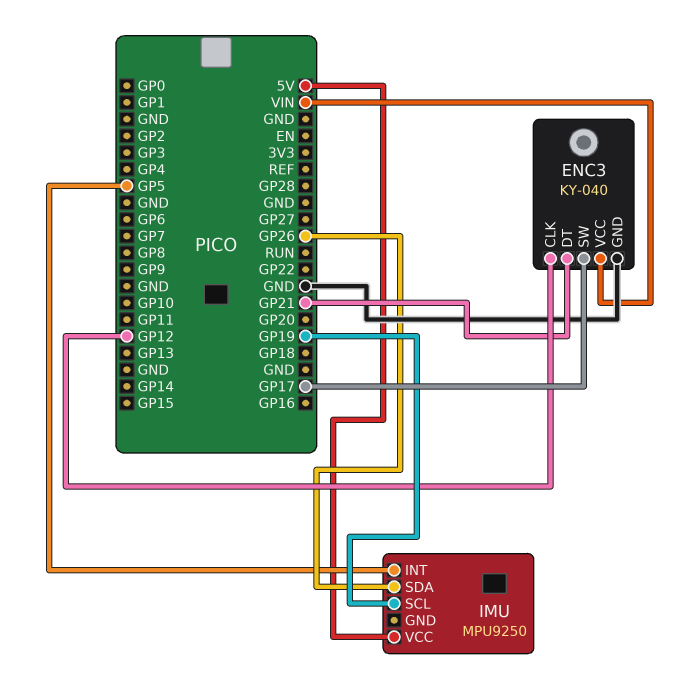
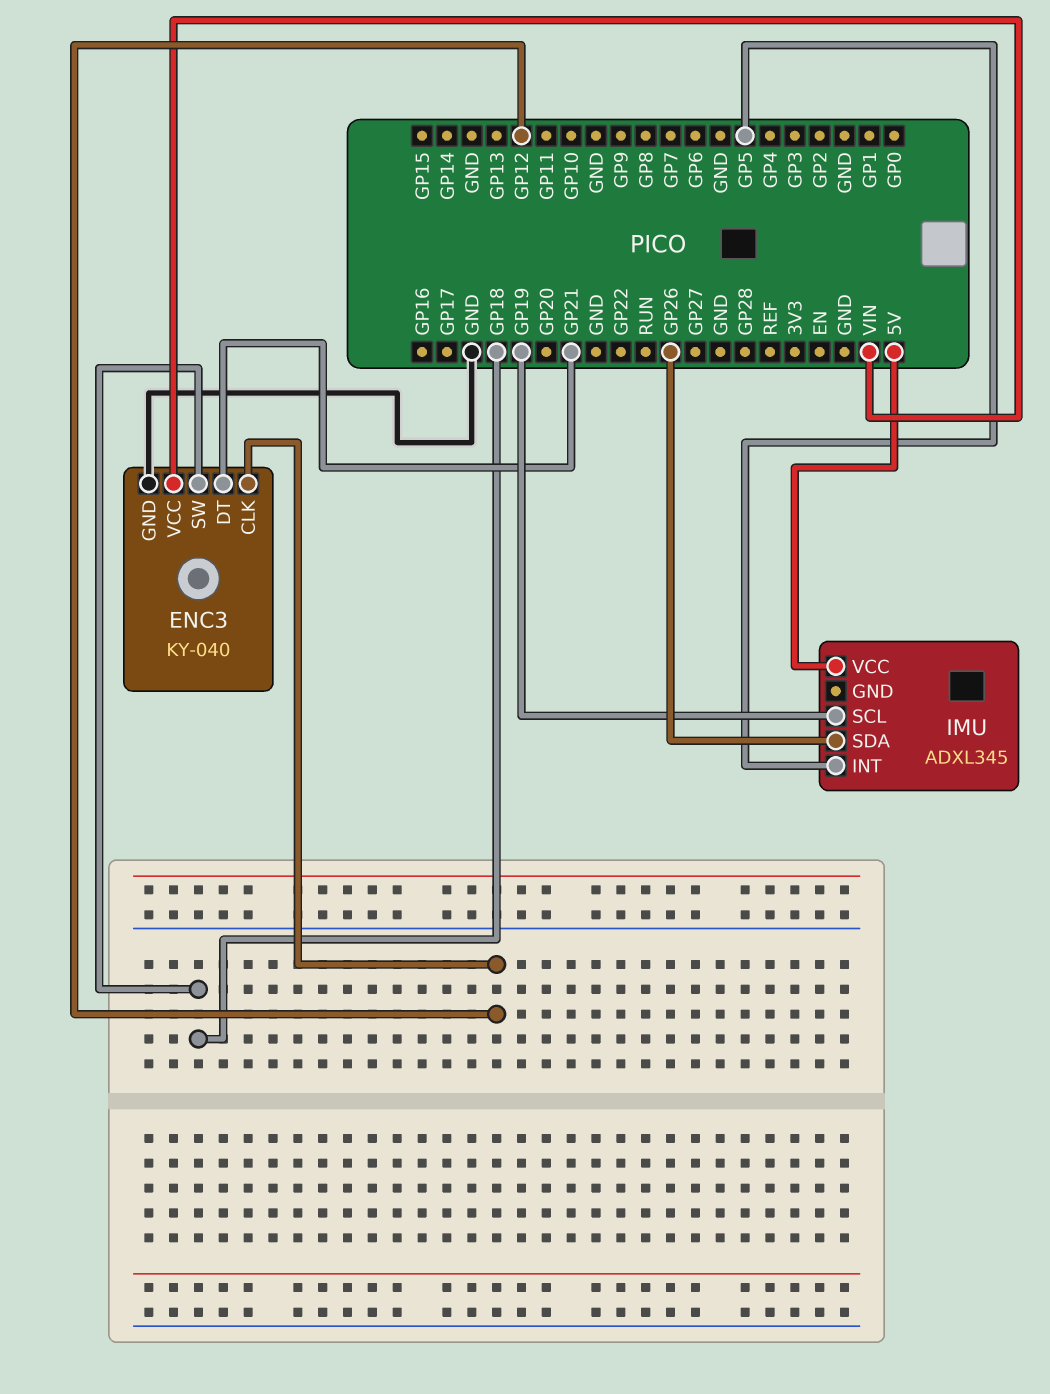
ENC3 pin SW: GP17 -> GP18
IMU: MPU9250 -> ADXL345

